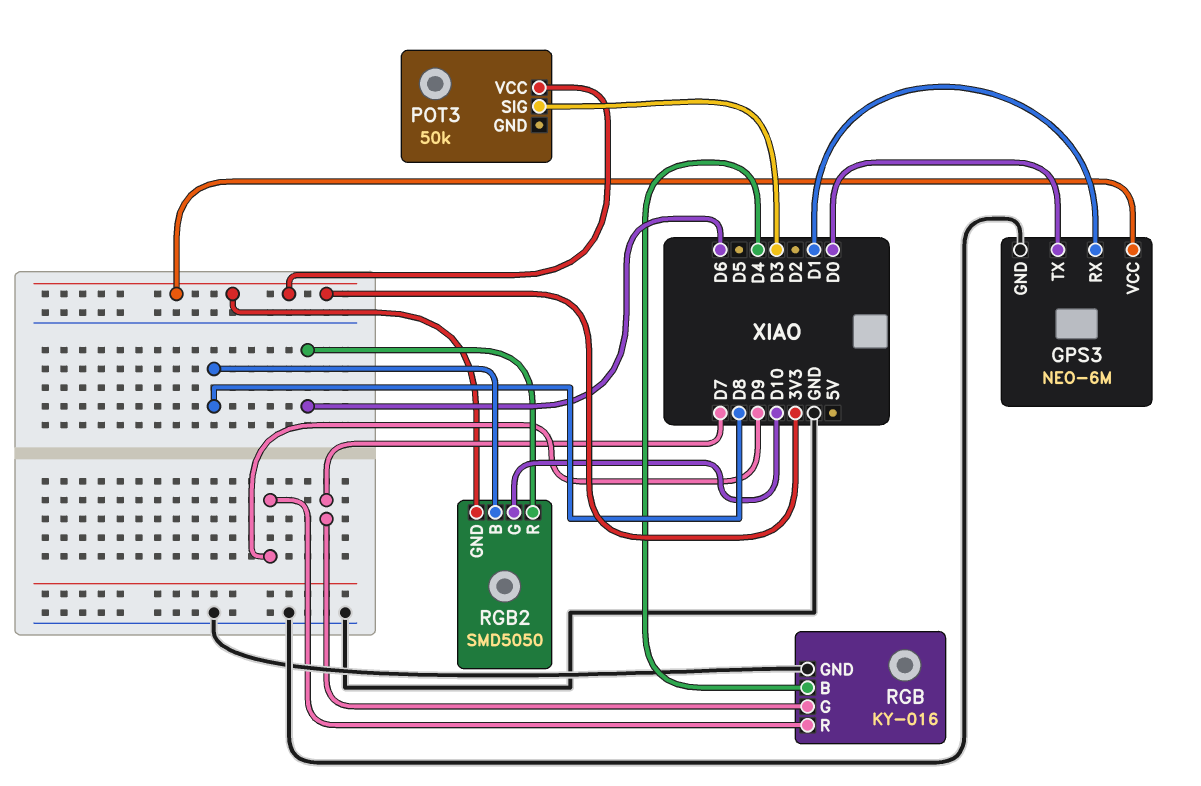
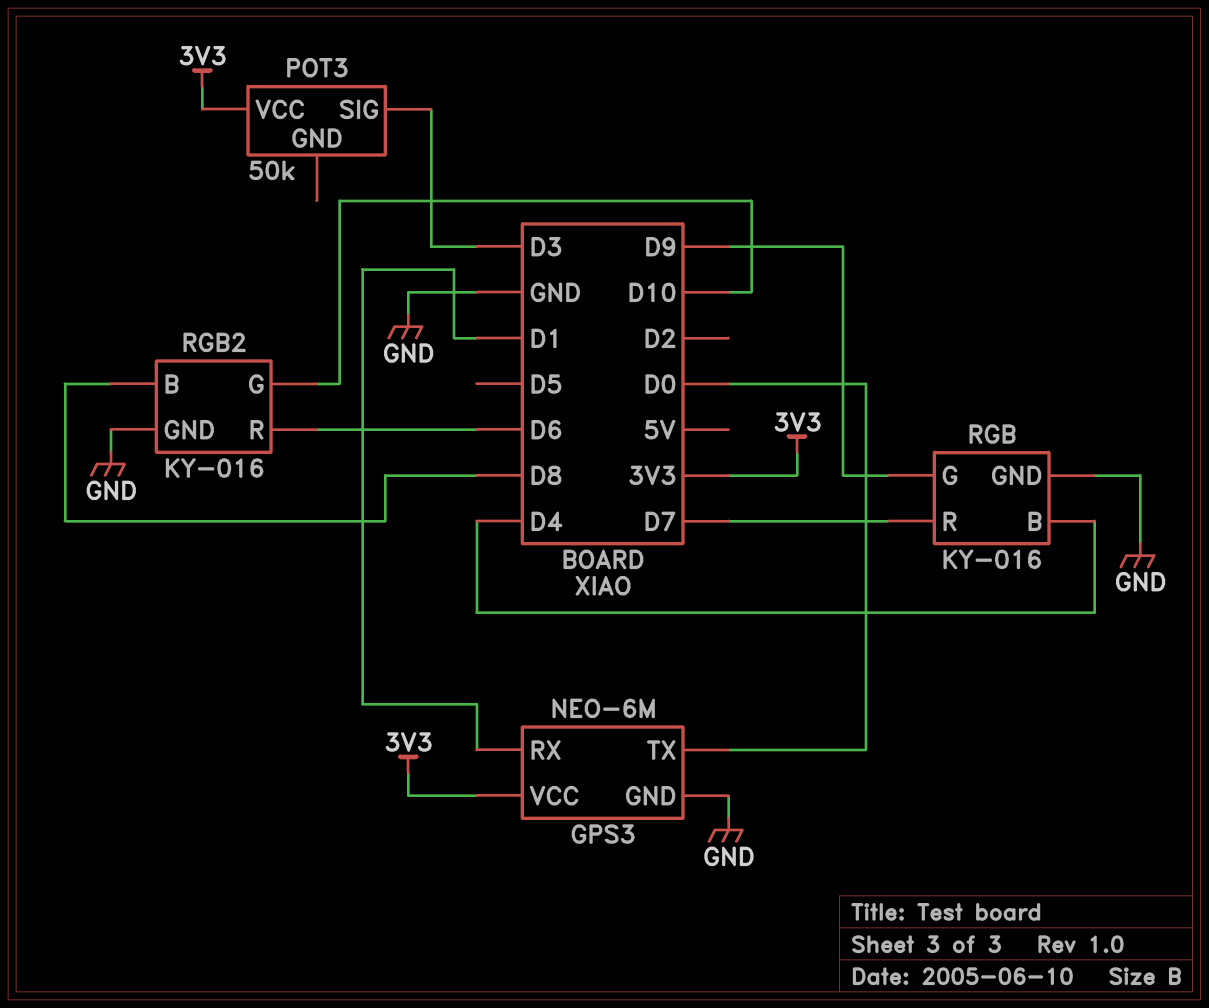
RGB pin G: D7 -> D9
RGB pin R: D9 -> D7
RGB2: SMD5050 -> KY-016
RGB2 pin GND: 3V3 -> GND

